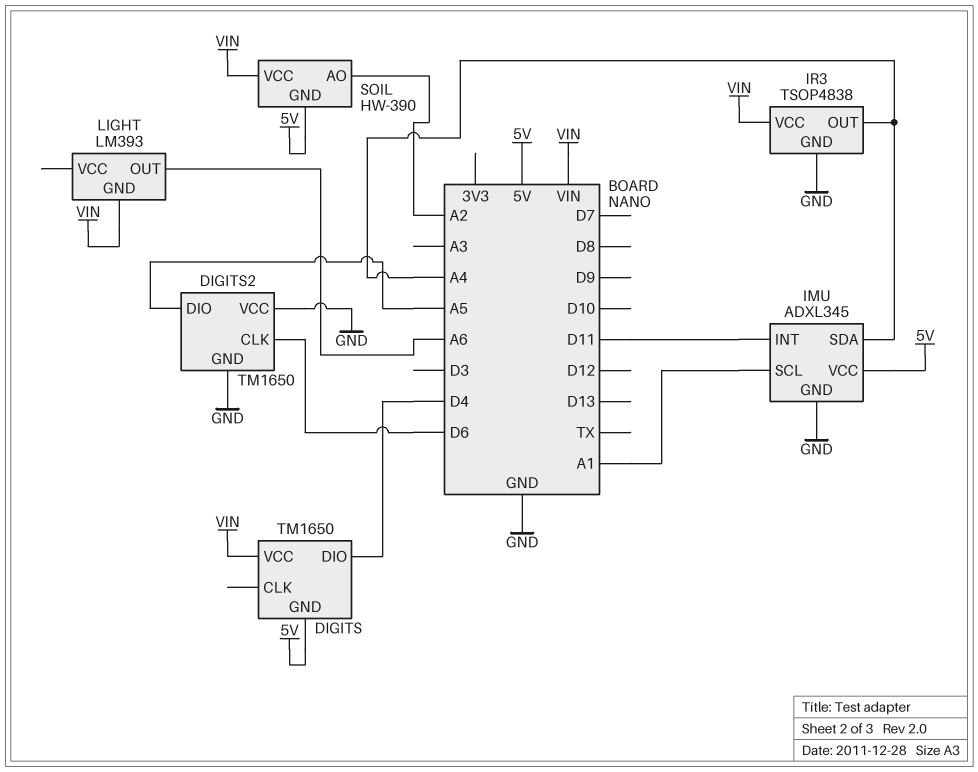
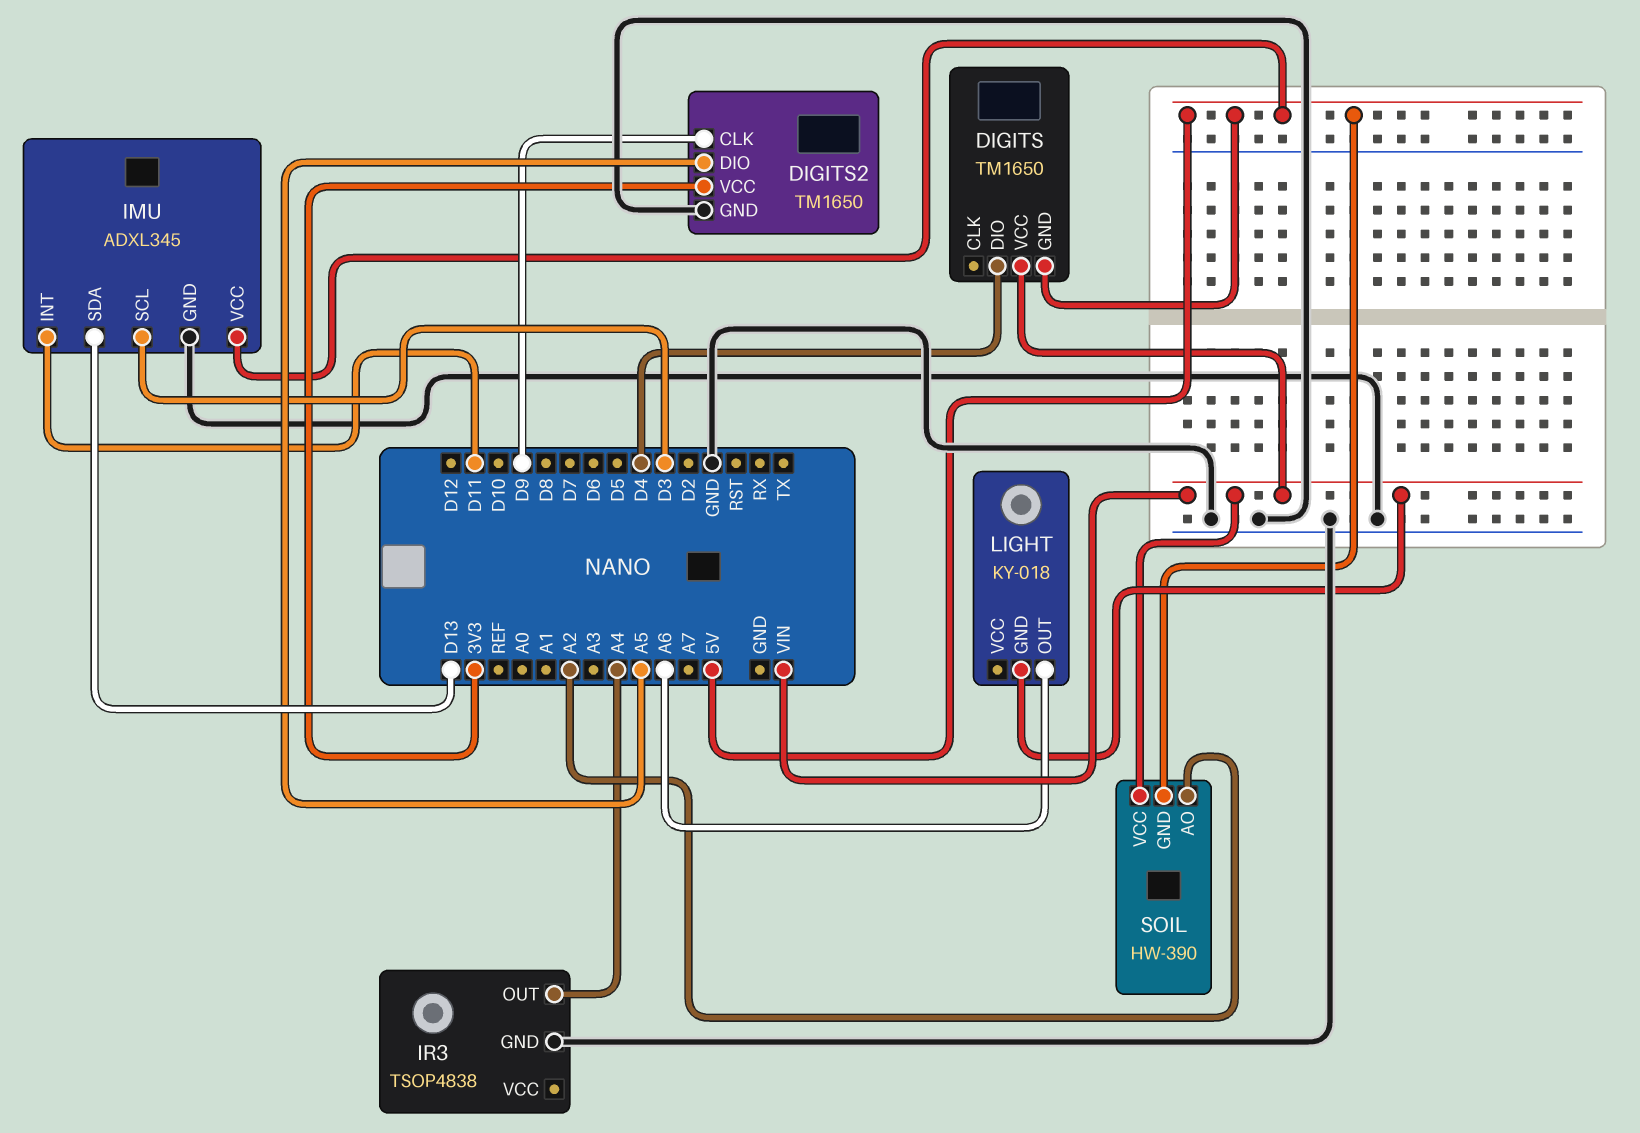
DIGITS2 pin CLK: D6 -> D9
DIGITS2 pin VCC: GND -> 3V3
IMU pin SCL: A1 -> D3
IMU pin SDA: A4 -> D13
IR3 pin VCC: VIN -> none
LIGHT: LM393 -> KY-018

